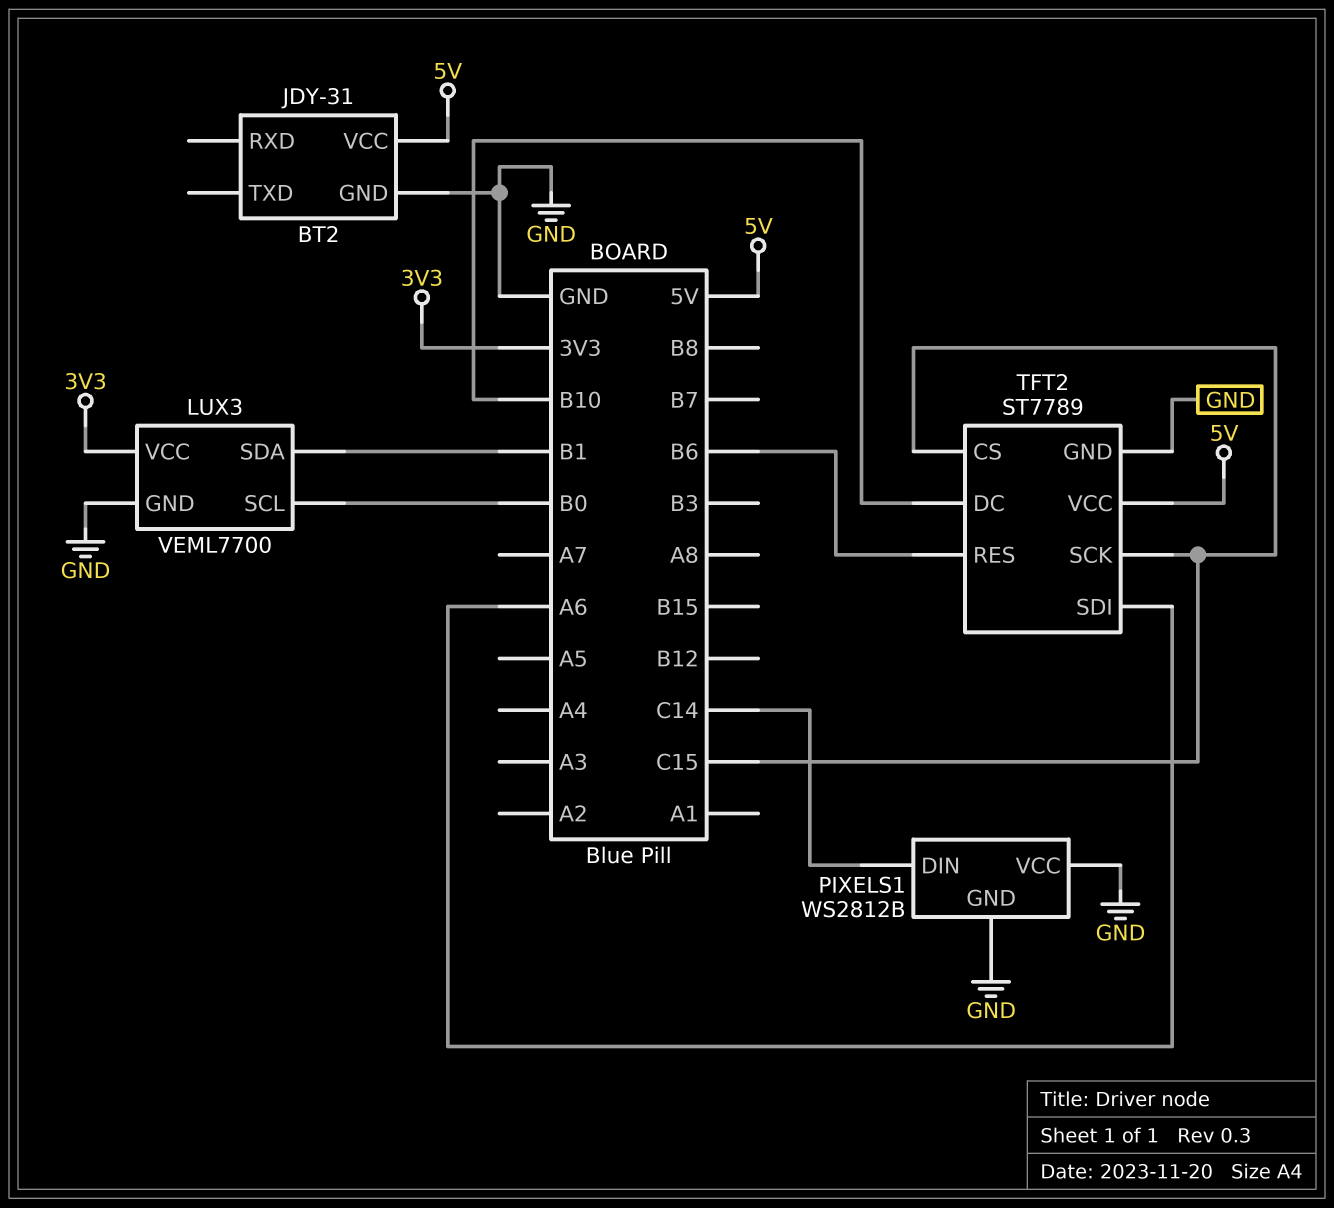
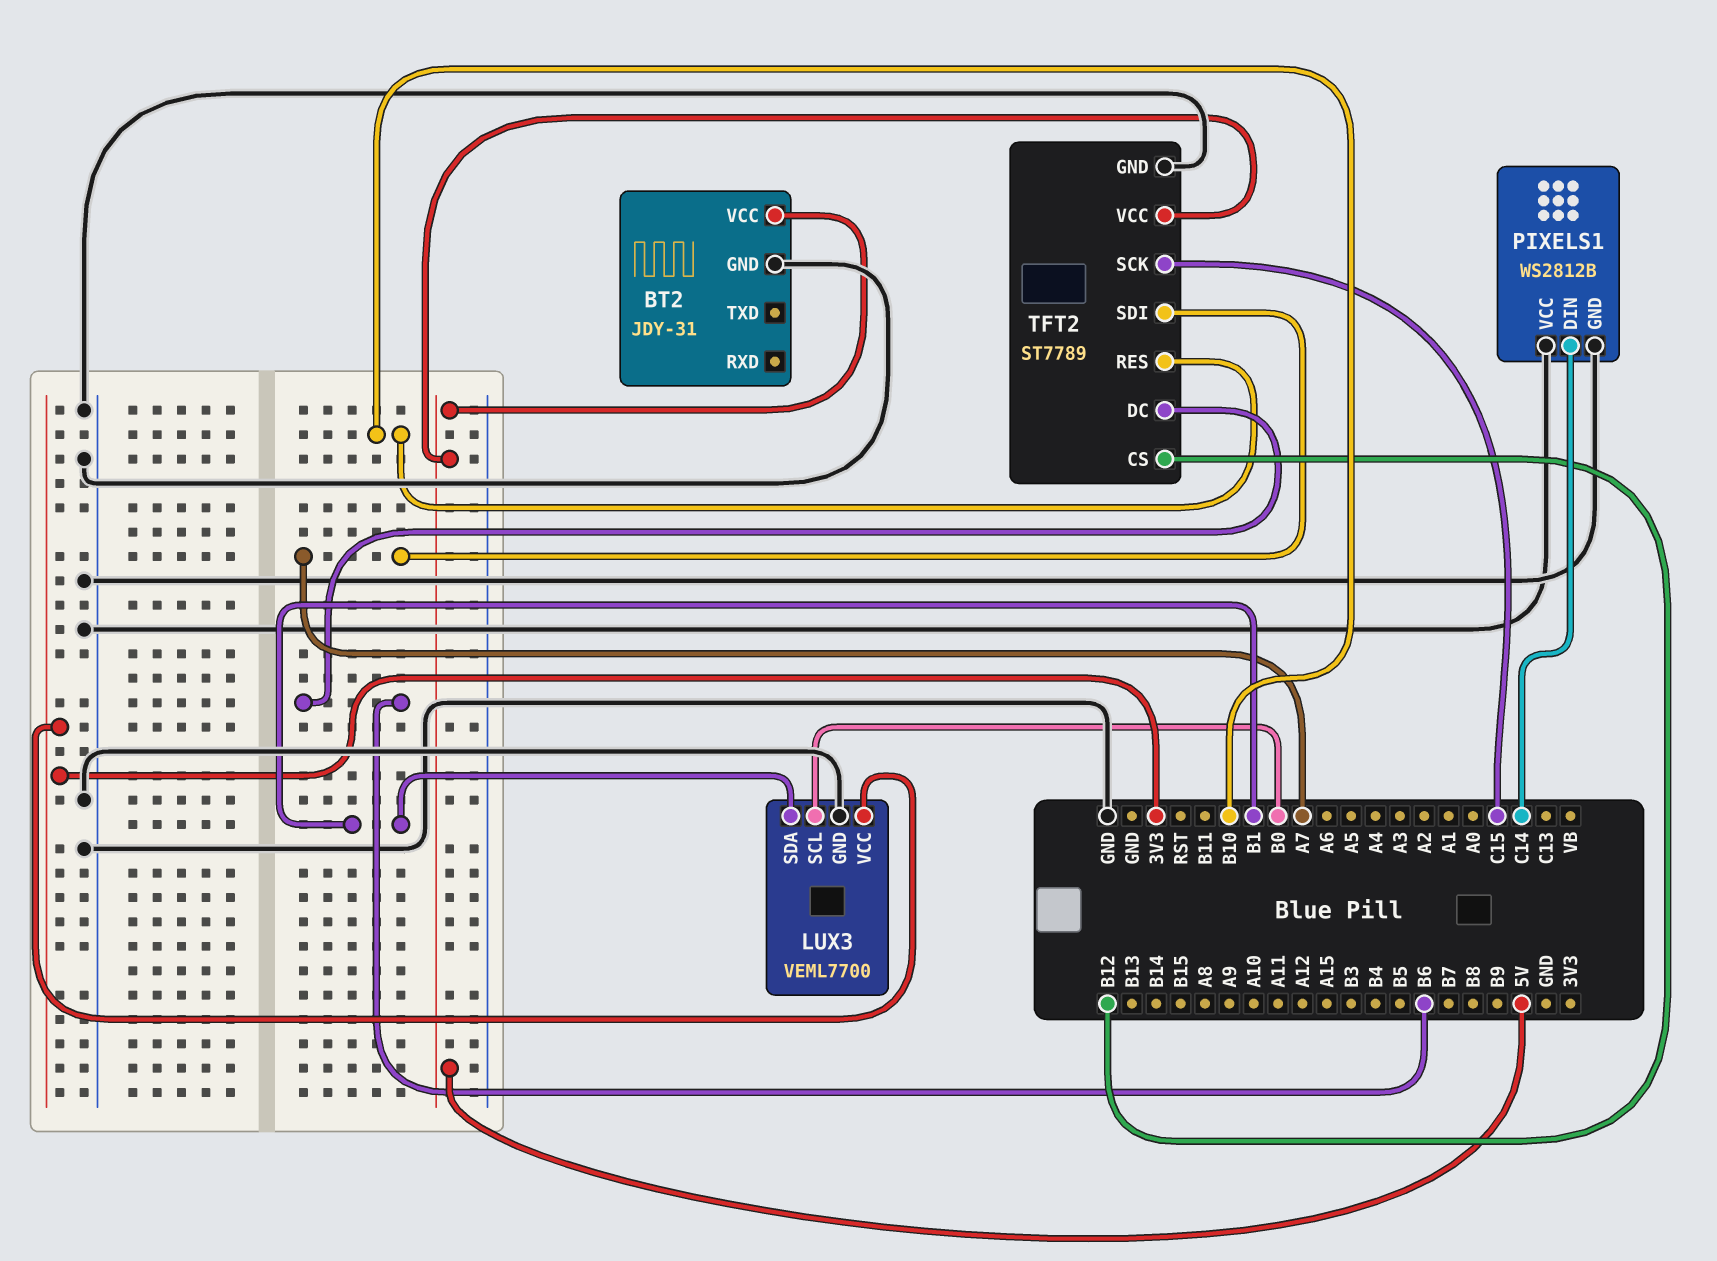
TFT2 pin CS: C15 -> B12
TFT2 pin DC: B10 -> B6
TFT2 pin RES: B6 -> B10
TFT2 pin SDI: A6 -> A7

